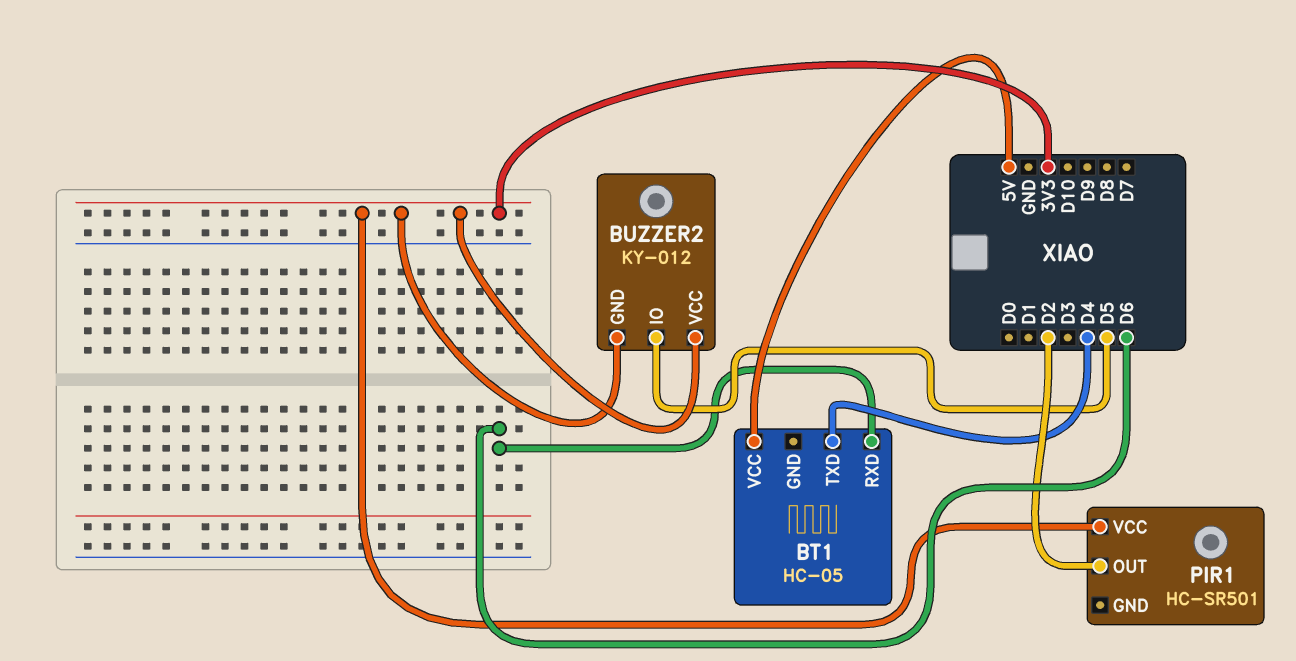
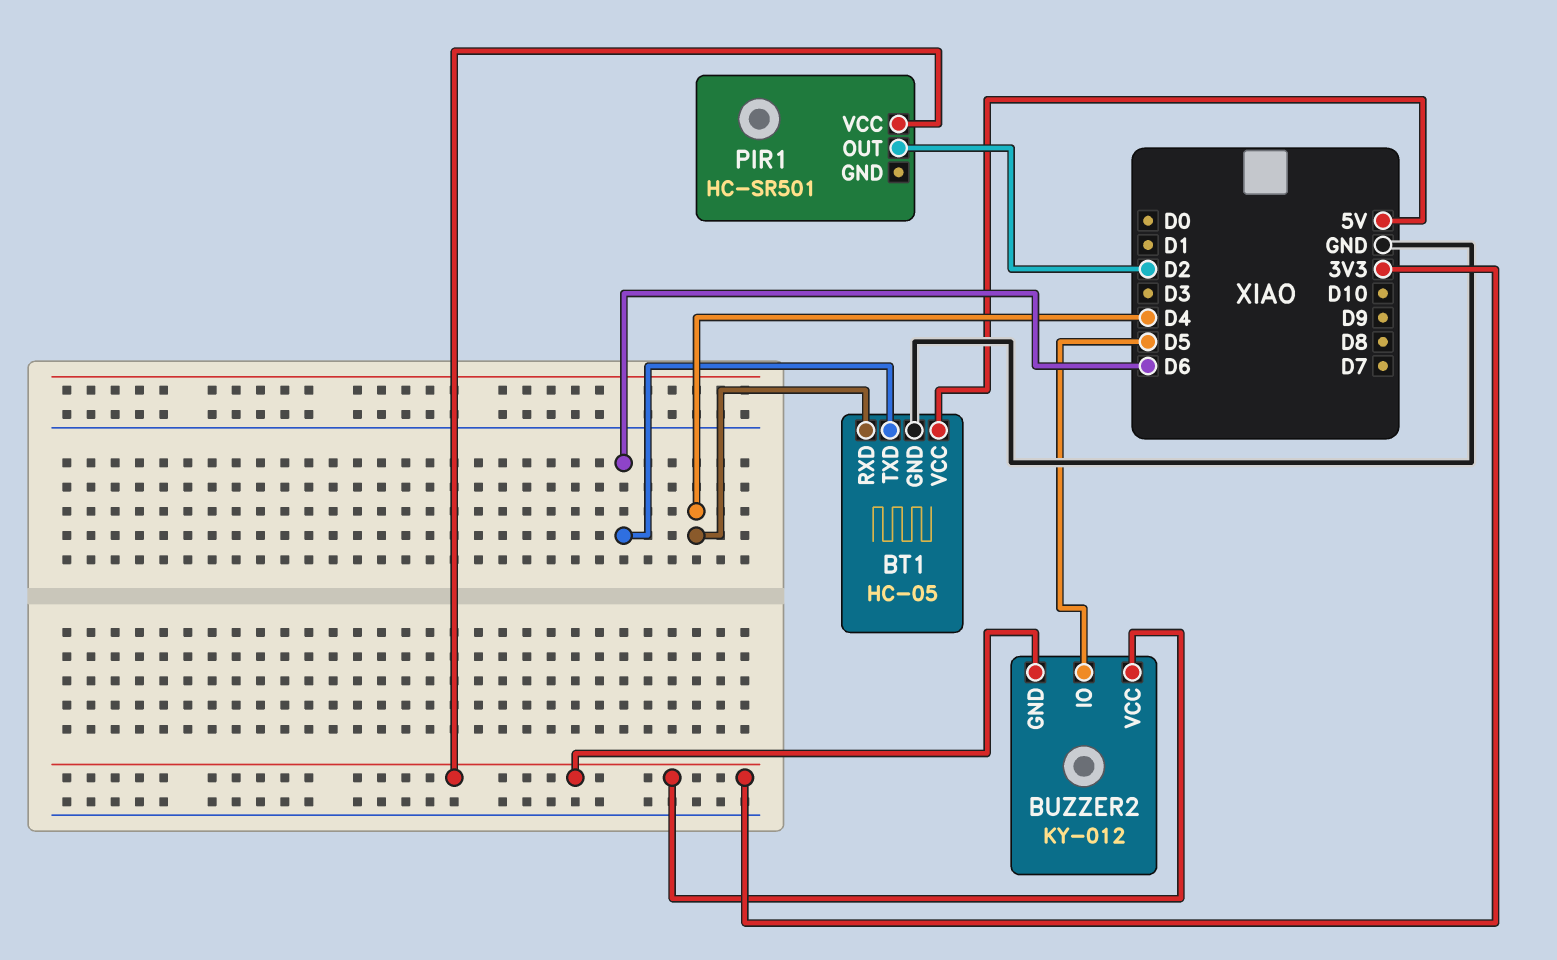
BT1 pin GND: none -> GND
BT1 pin RXD: D6 -> D4
BT1 pin TXD: D4 -> D6

